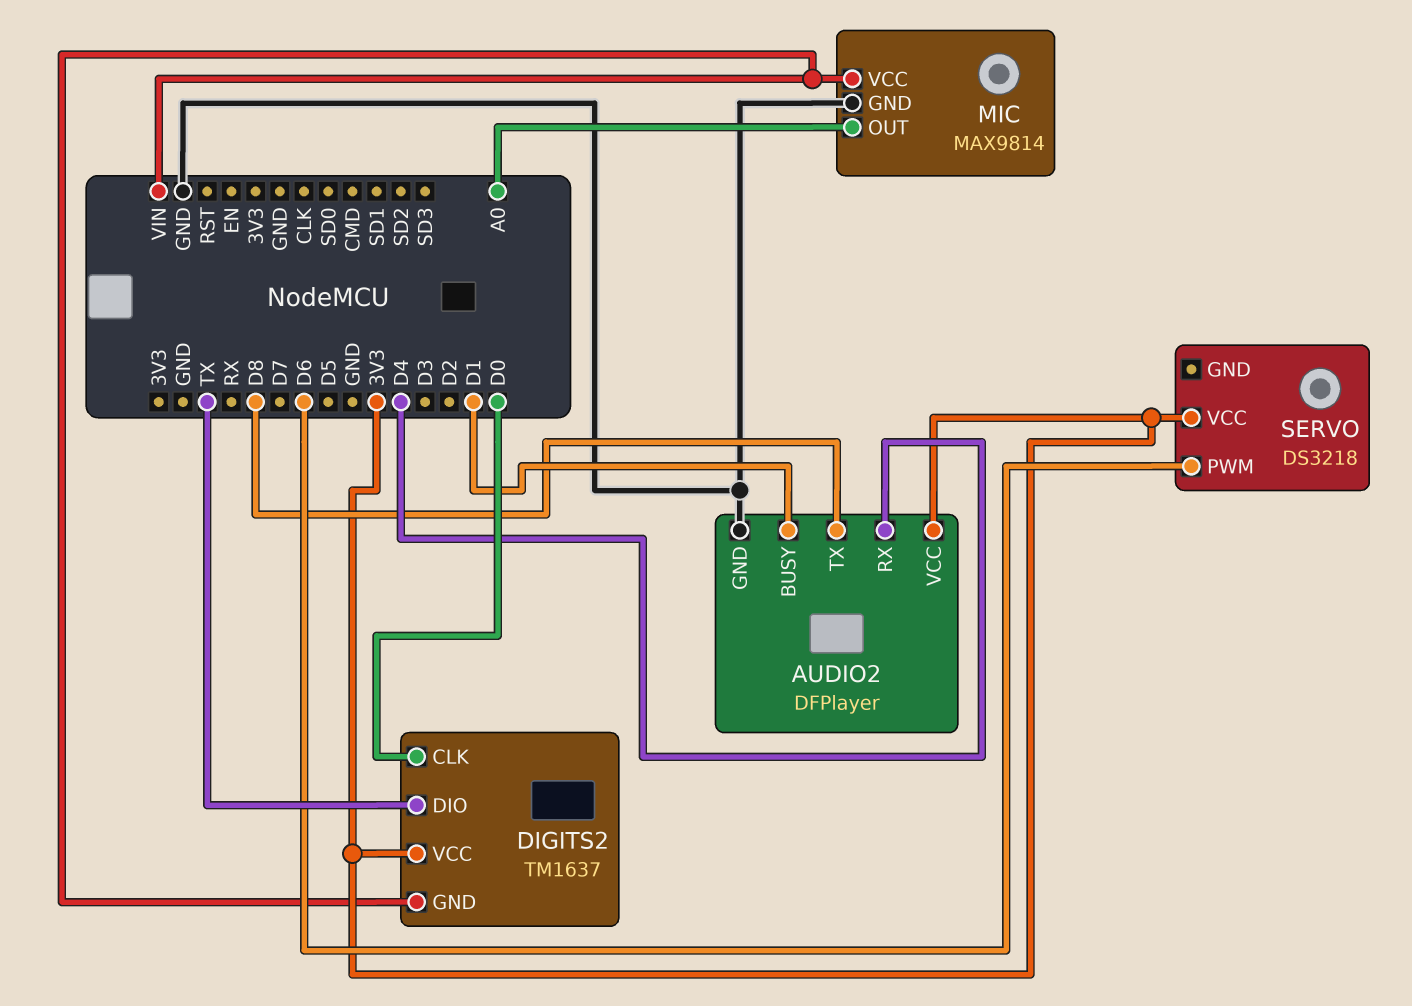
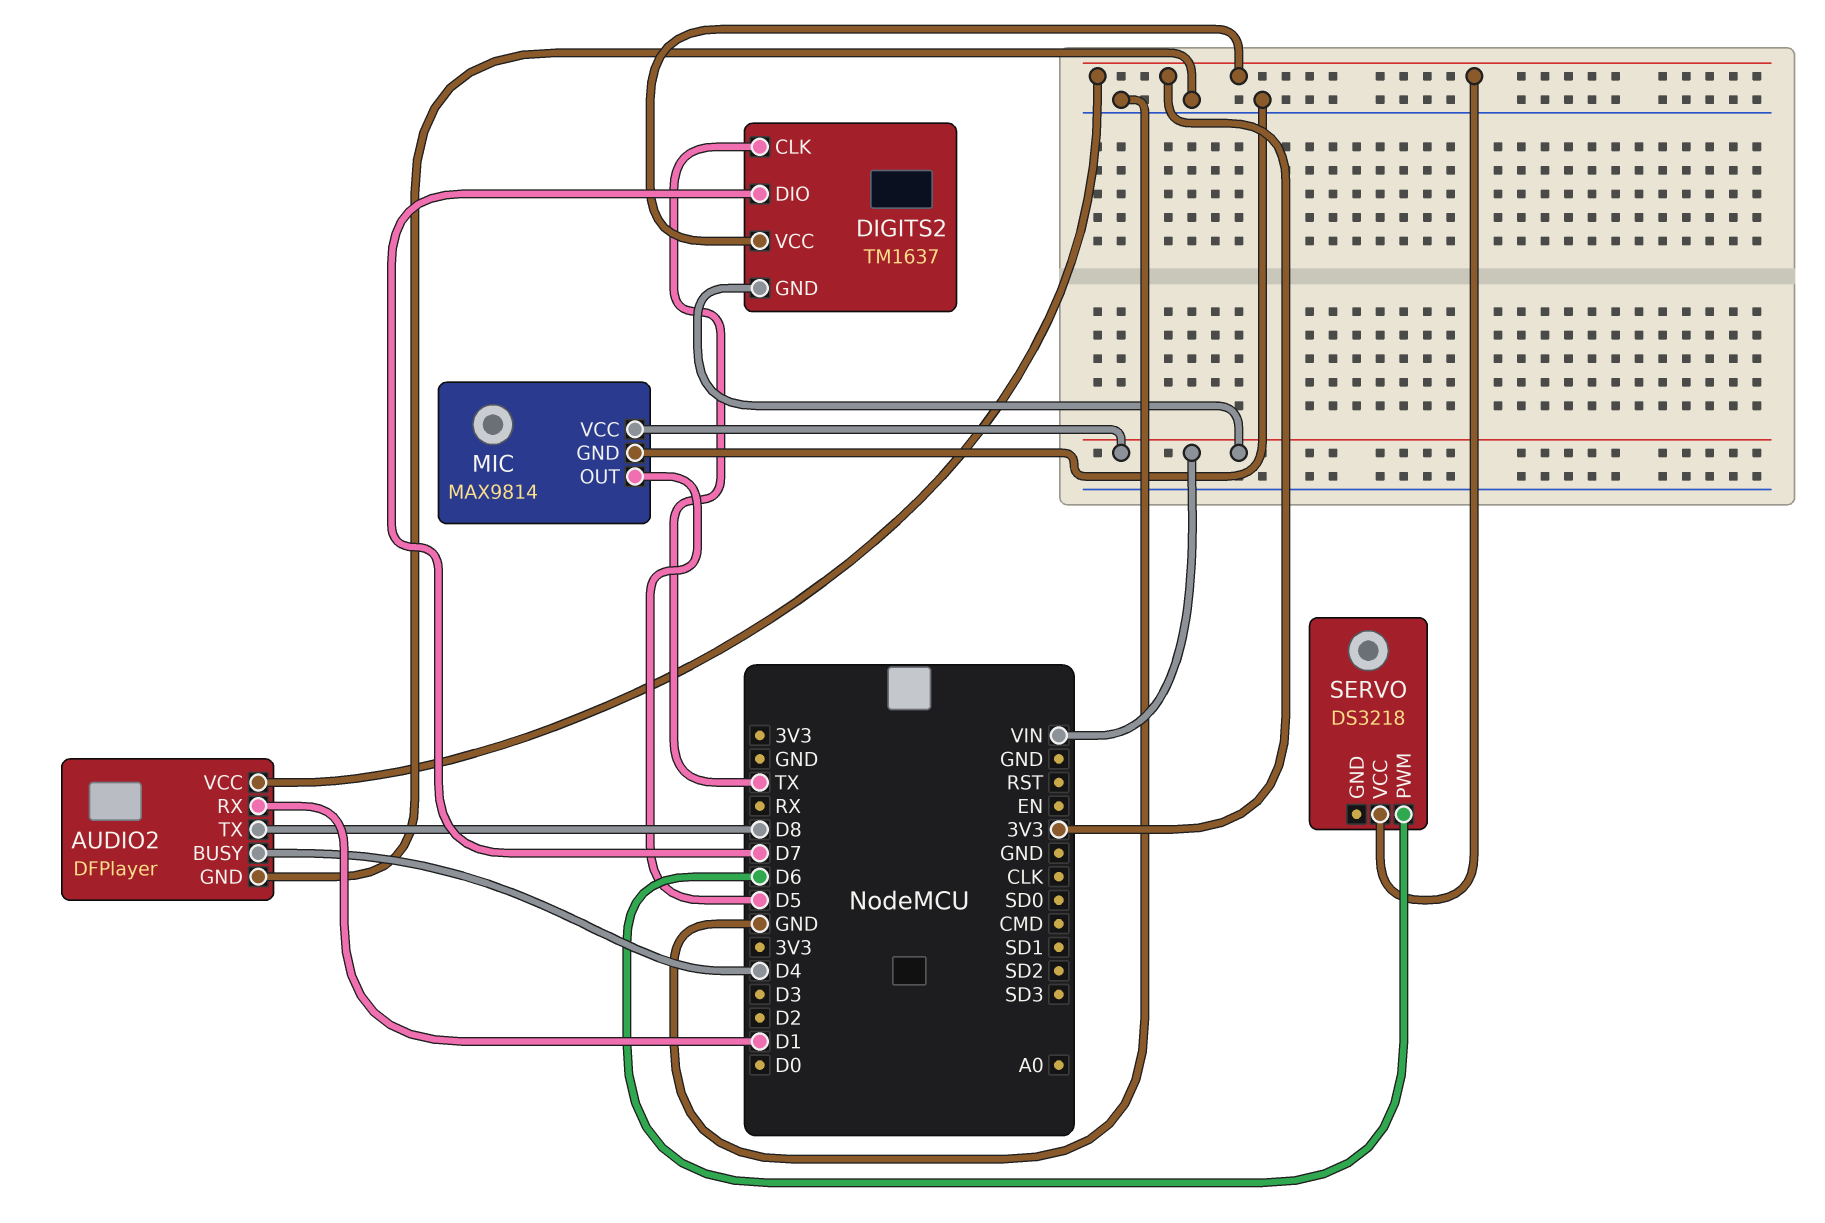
AUDIO2 pin BUSY: D1 -> D4
AUDIO2 pin RX: D4 -> D1
DIGITS2 pin CLK: D0 -> TX
DIGITS2 pin DIO: TX -> D7
MIC pin OUT: A0 -> D5

